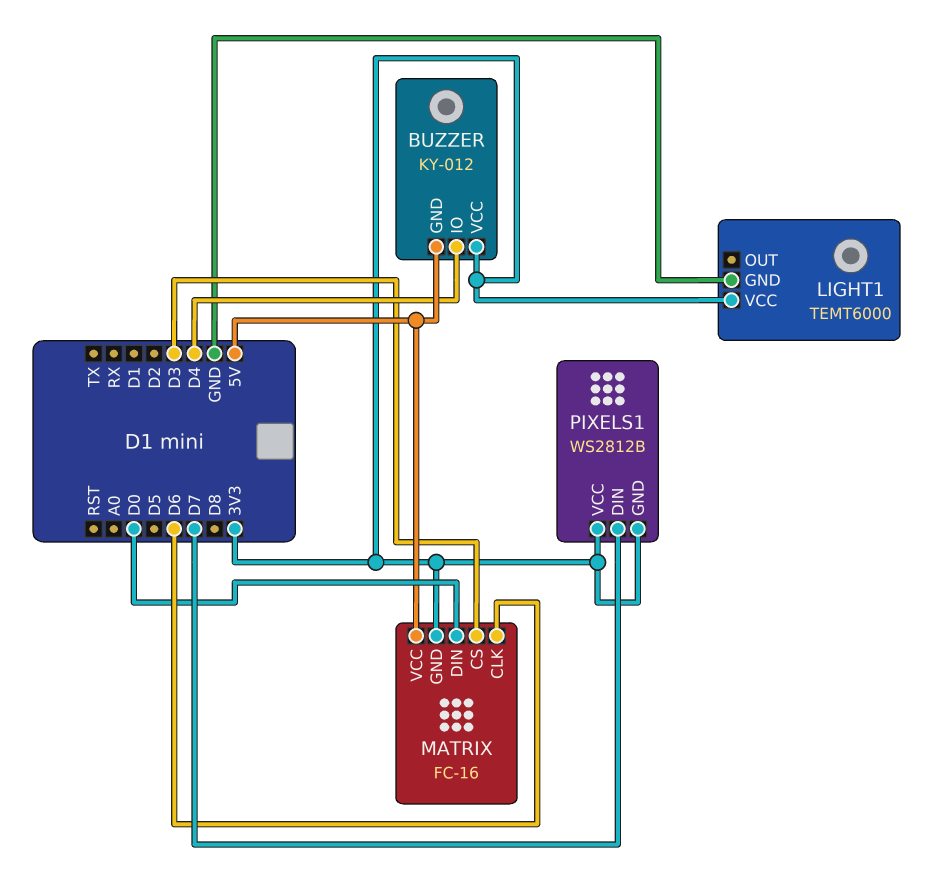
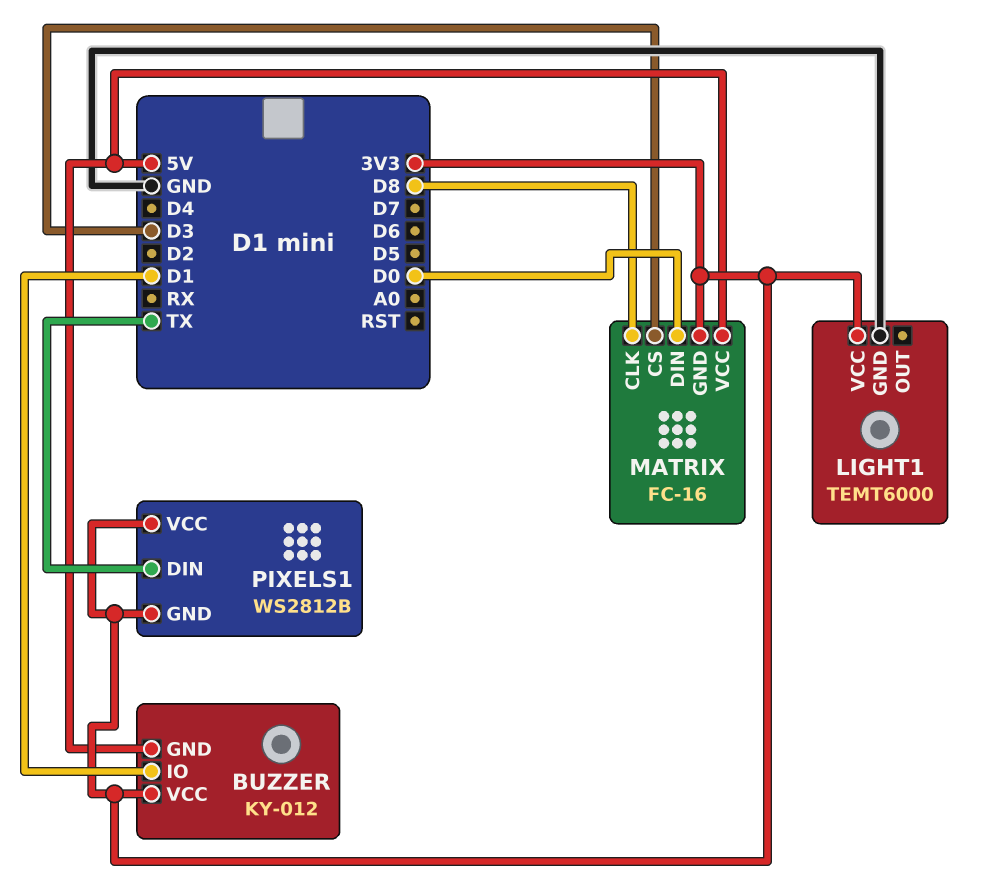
BUZZER pin IO: D4 -> D1
MATRIX pin CLK: D6 -> D8
PIXELS1 pin DIN: D7 -> TX

